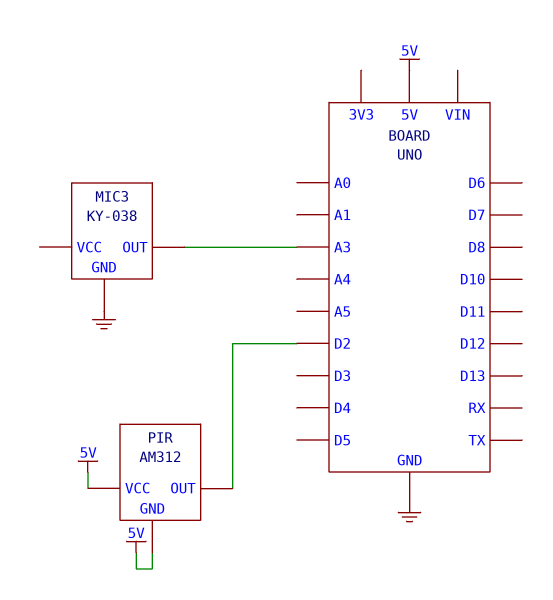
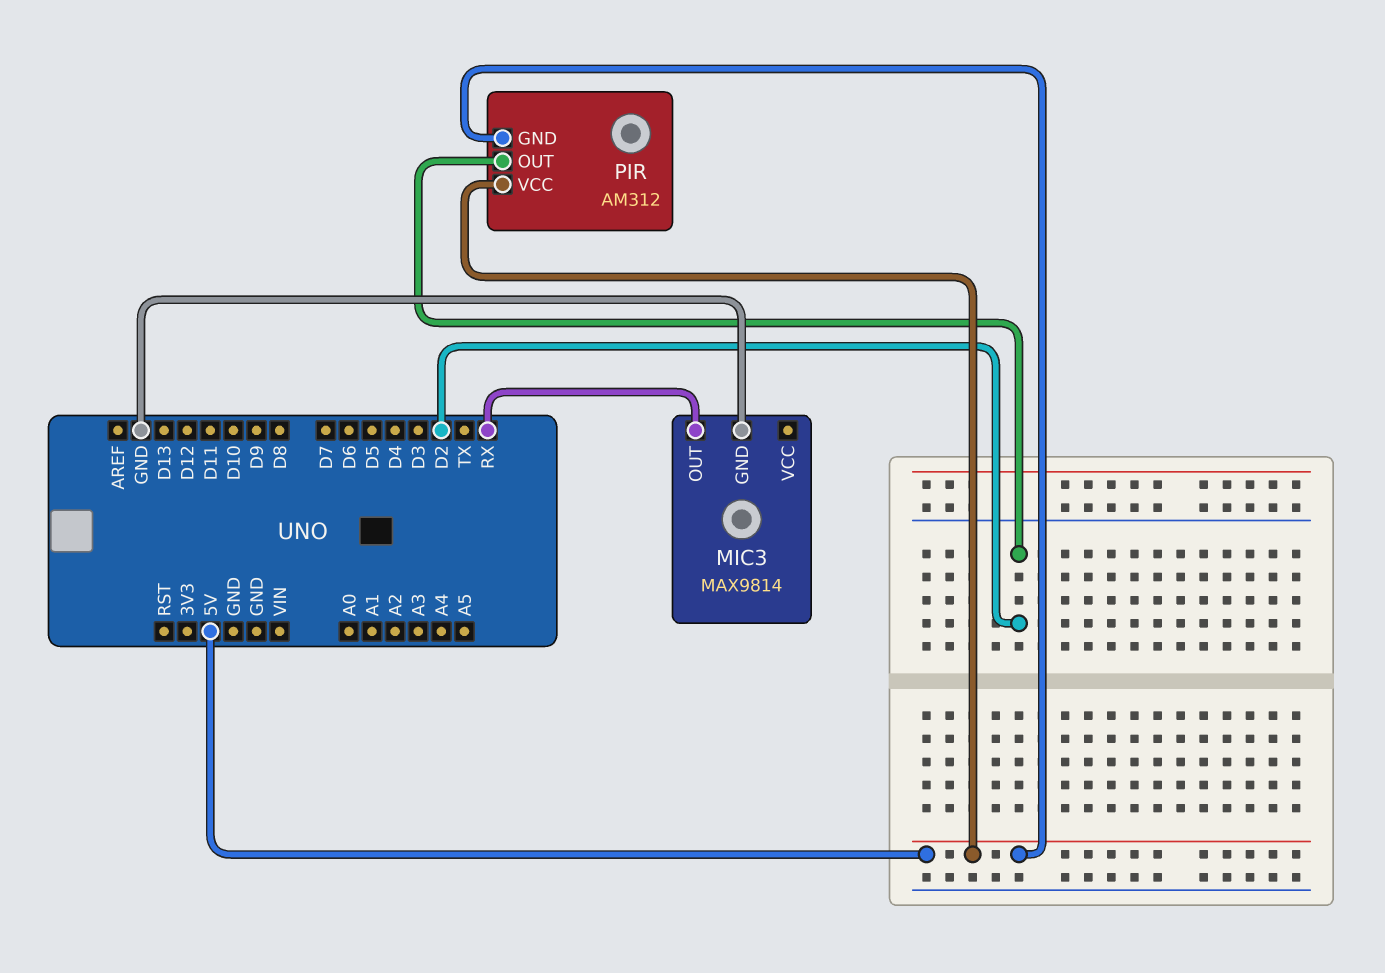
MIC3: KY-038 -> MAX9814
MIC3 pin OUT: A3 -> RX

